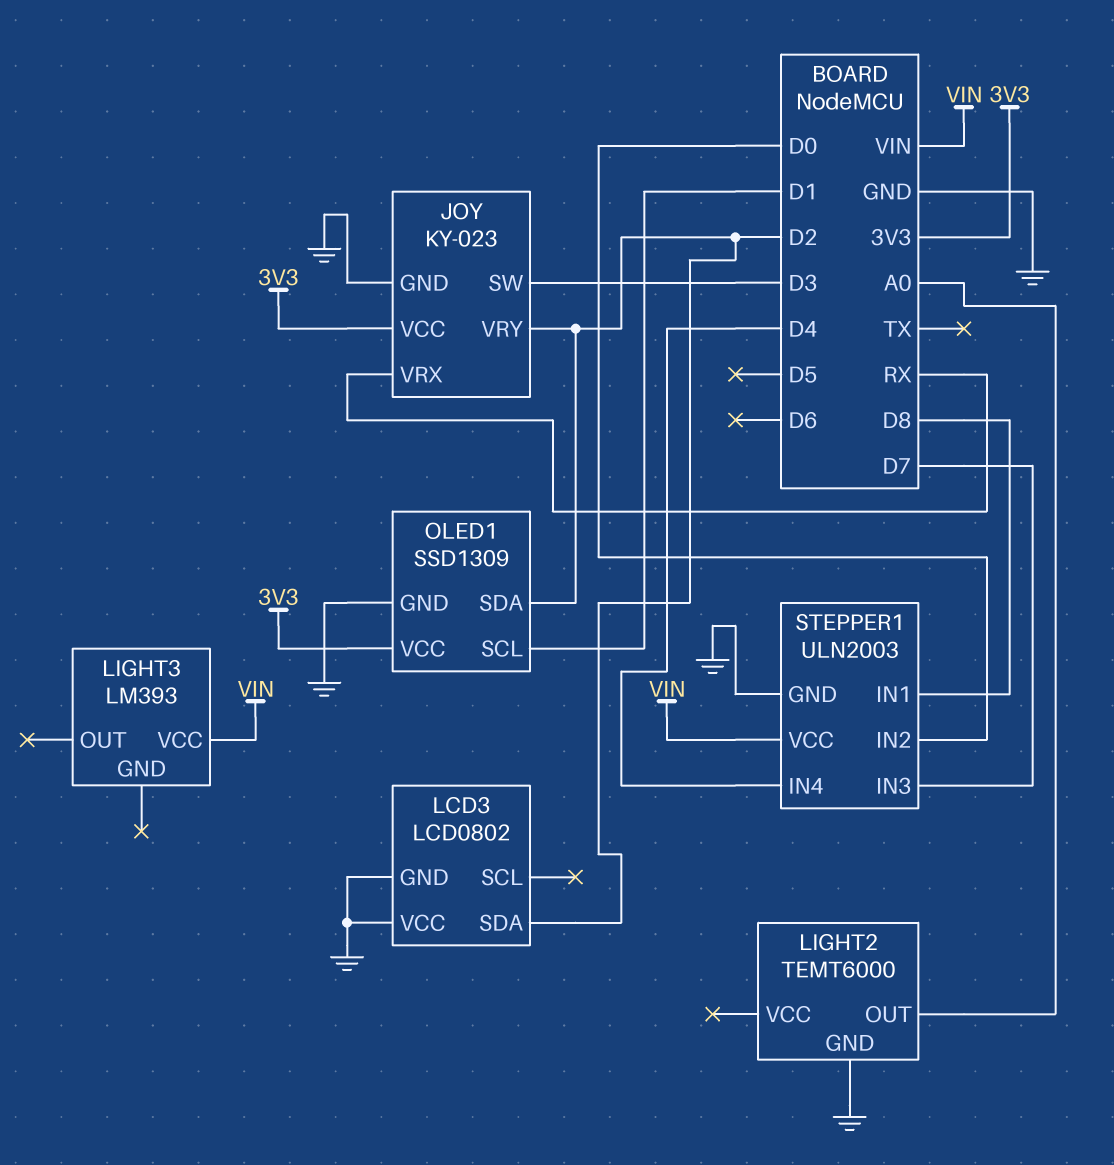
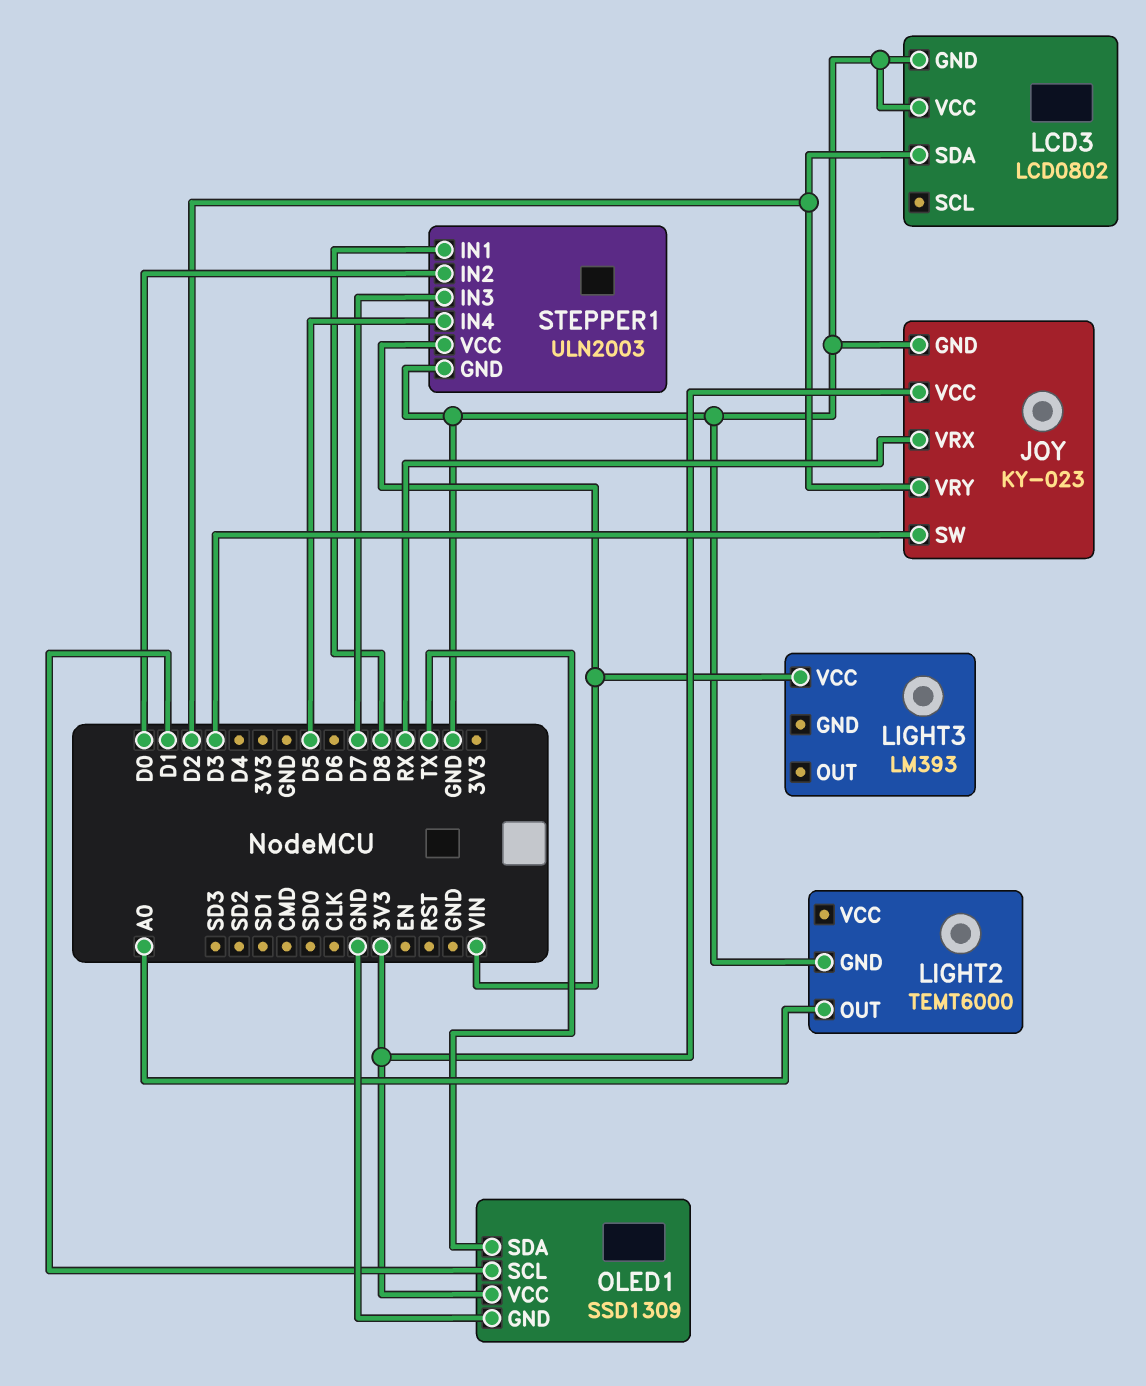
OLED1 pin SDA: D2 -> TX
STEPPER1 pin IN4: D4 -> D5

